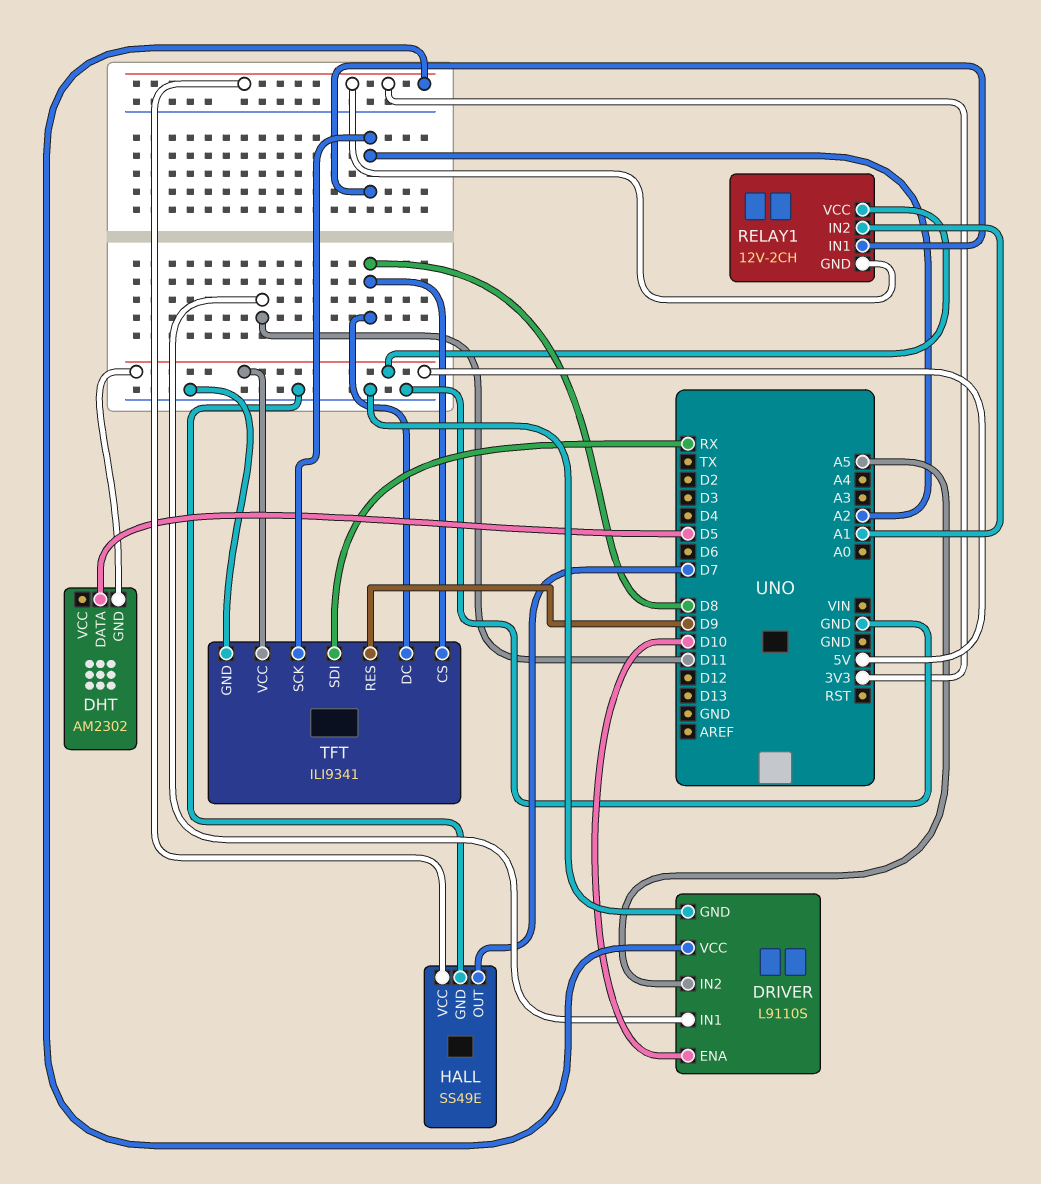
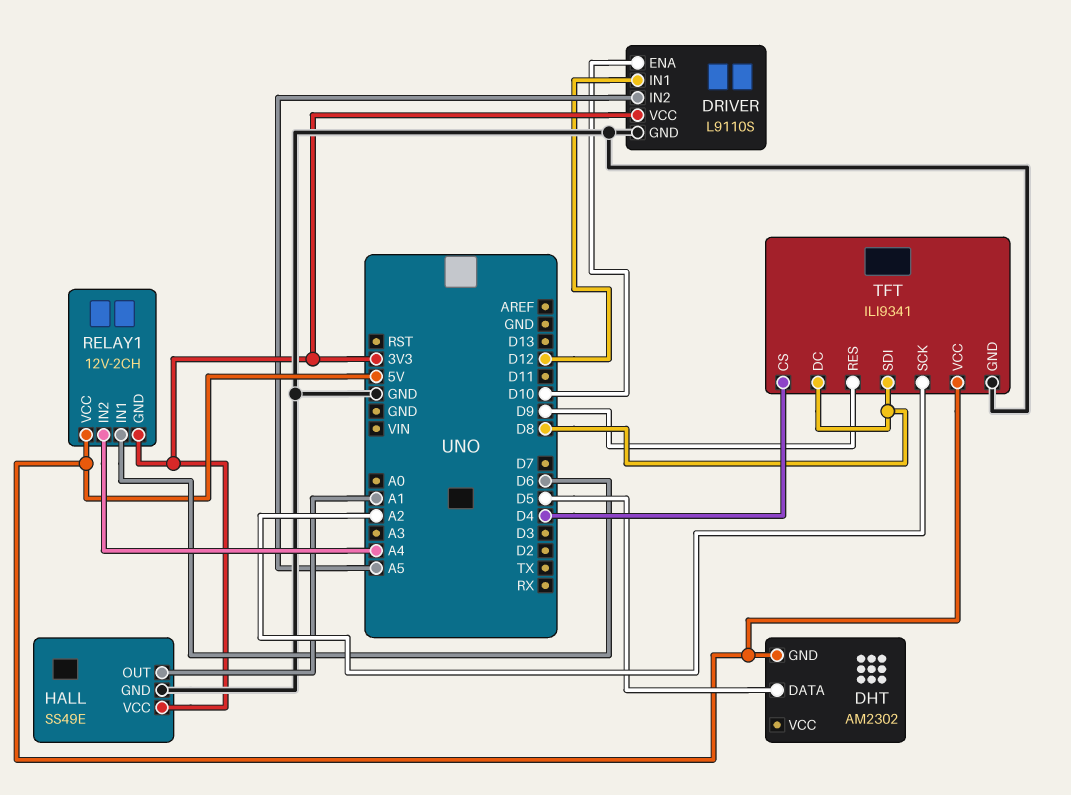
DRIVER pin IN1: D11 -> D12
HALL pin OUT: D7 -> A1
RELAY1 pin IN1: A2 -> D6
RELAY1 pin IN2: A1 -> A4
TFT pin CS: D8 -> D4
TFT pin SDI: RX -> D8

